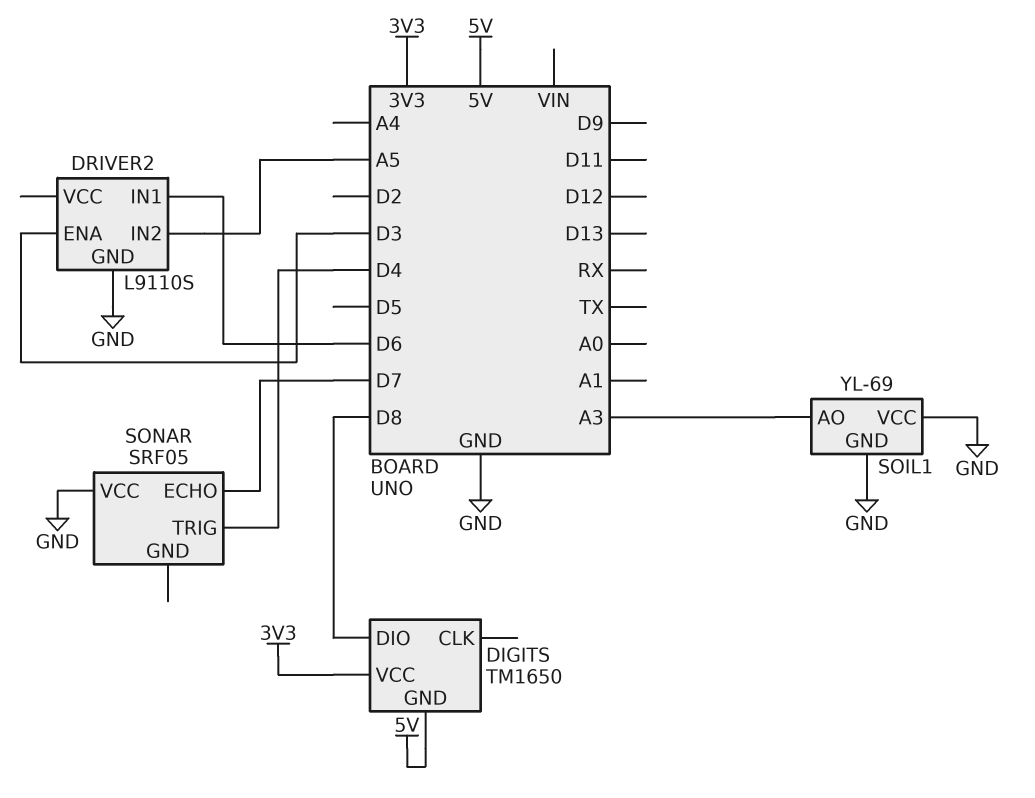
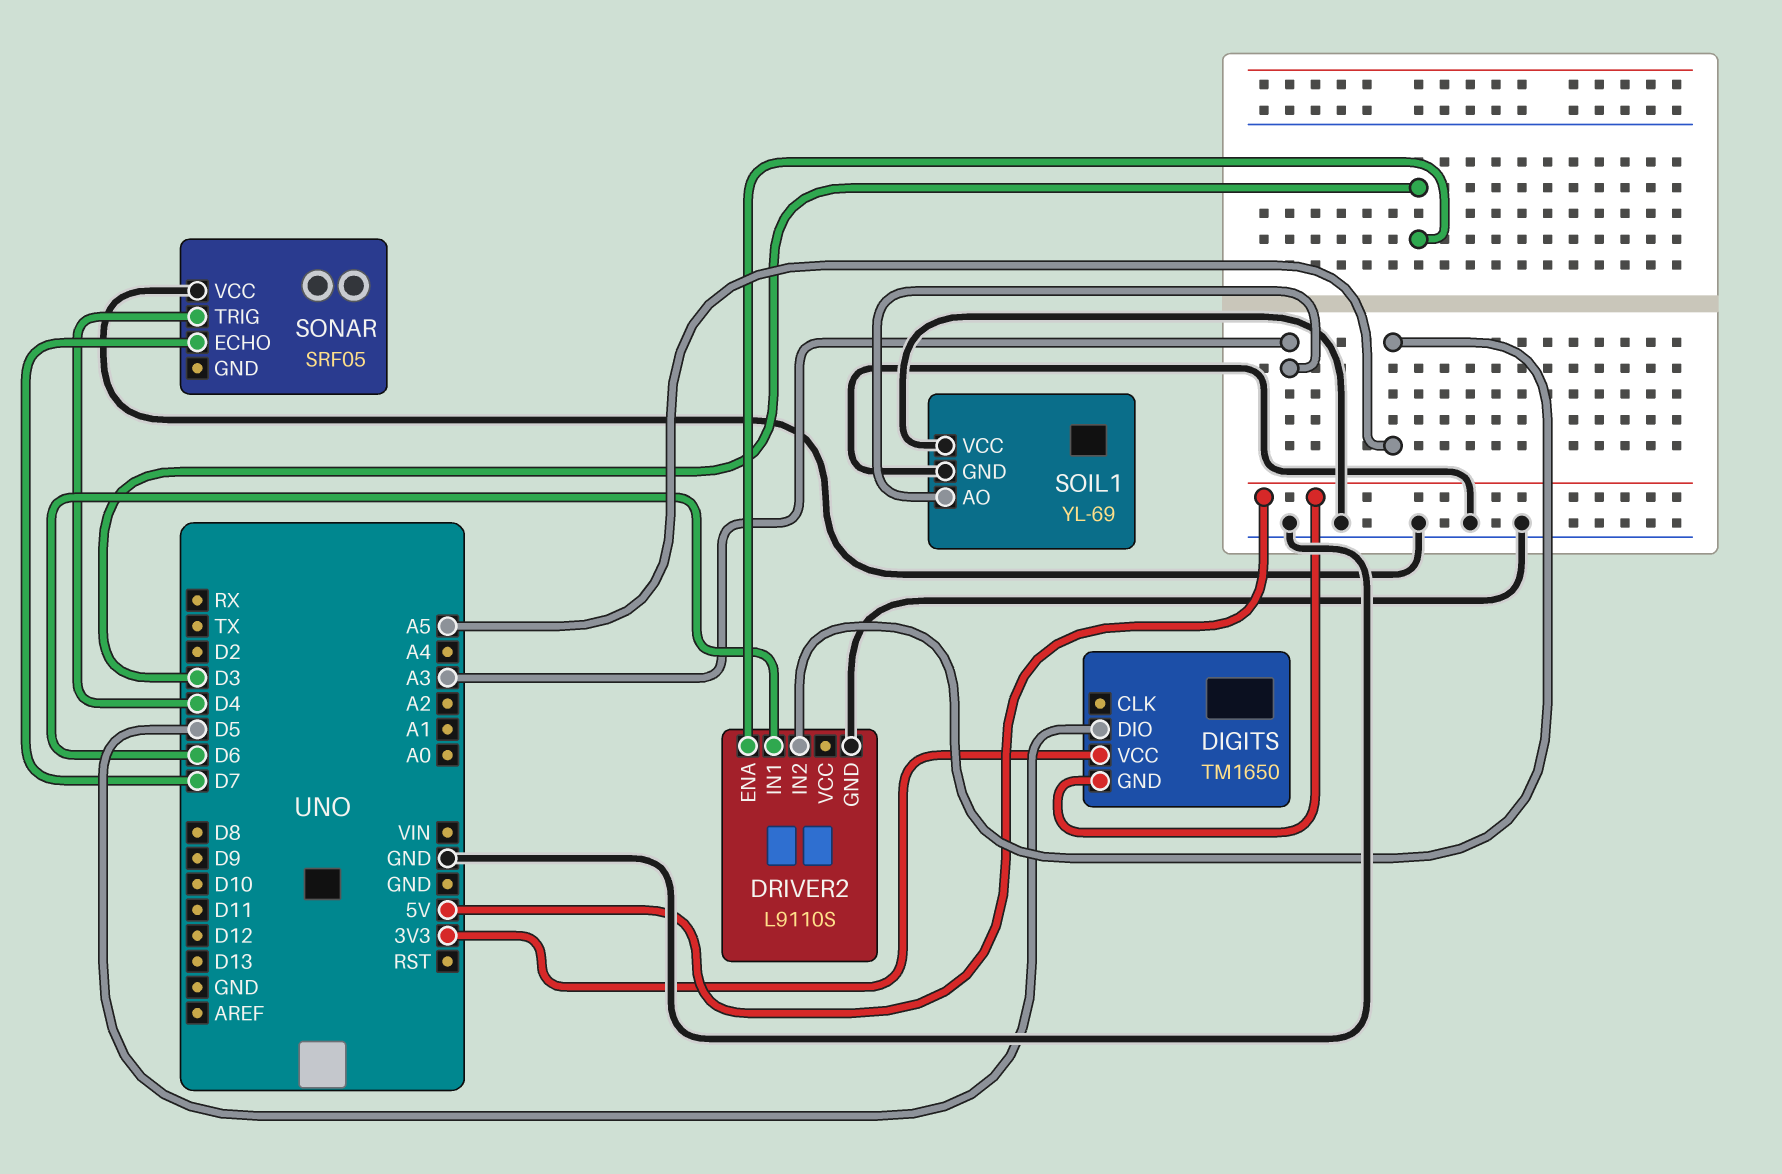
DIGITS pin DIO: D8 -> D5

